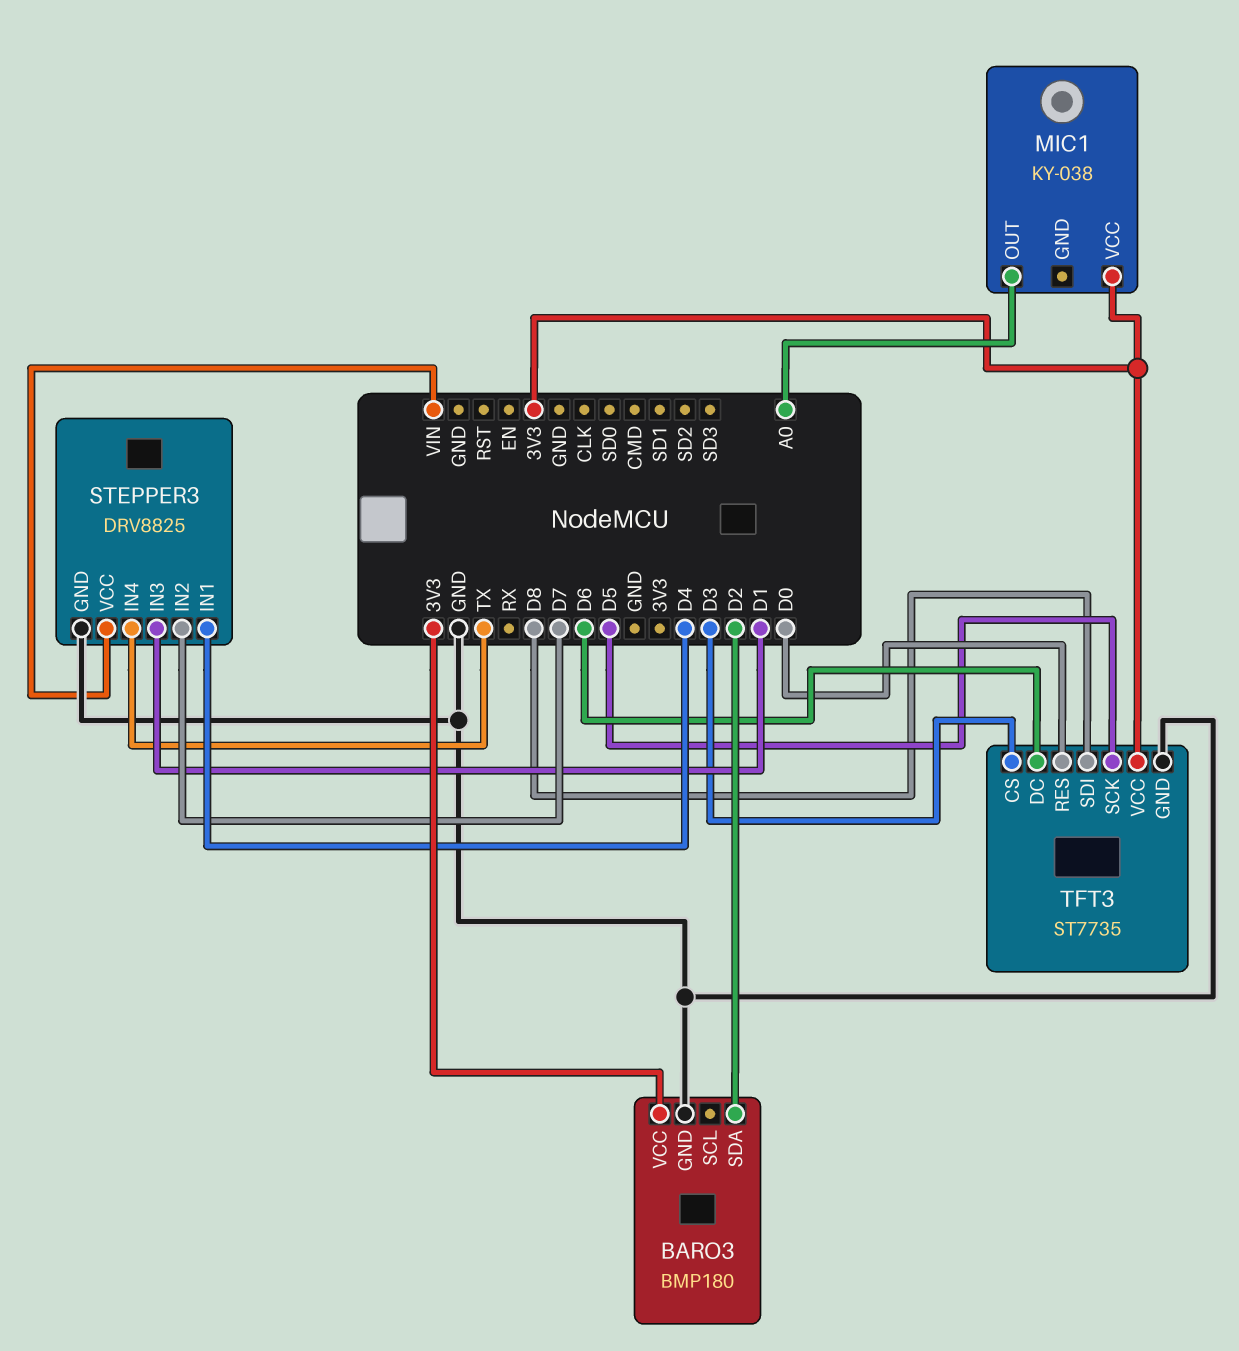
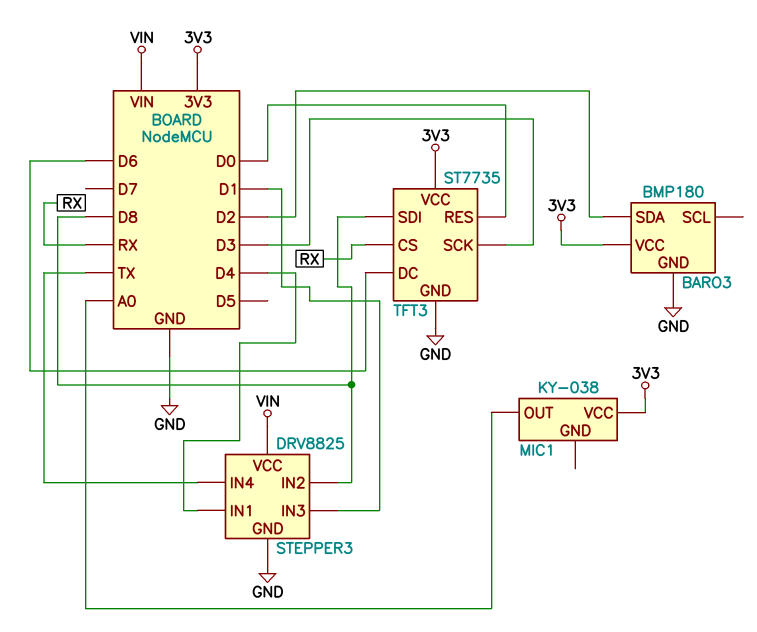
STEPPER3 pin IN2: D7 -> D8
TFT3 pin CS: D3 -> RX
TFT3 pin SCK: D5 -> D3

